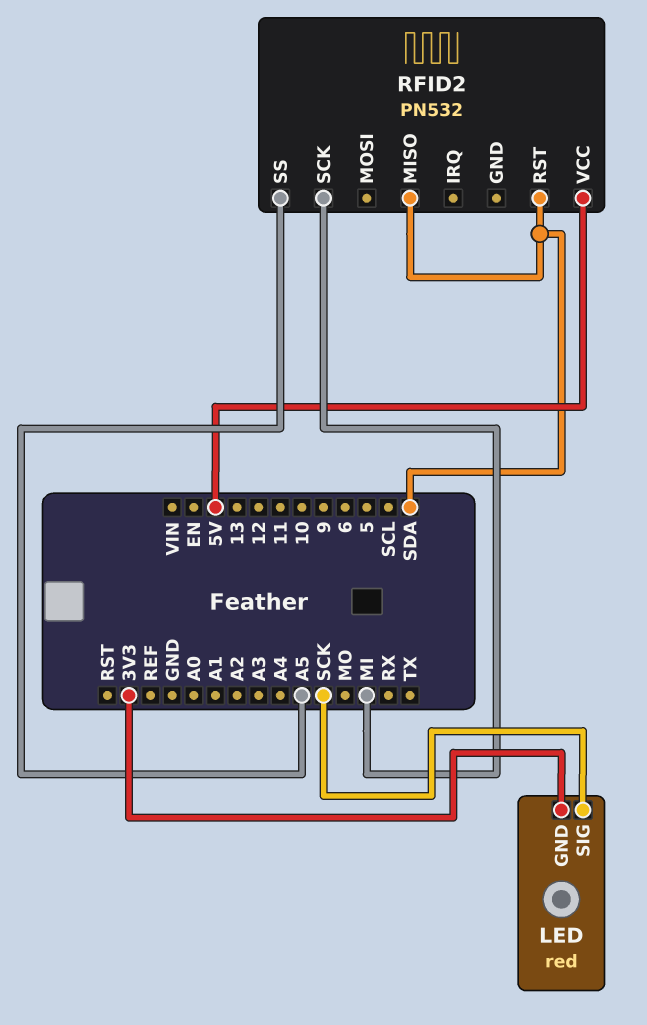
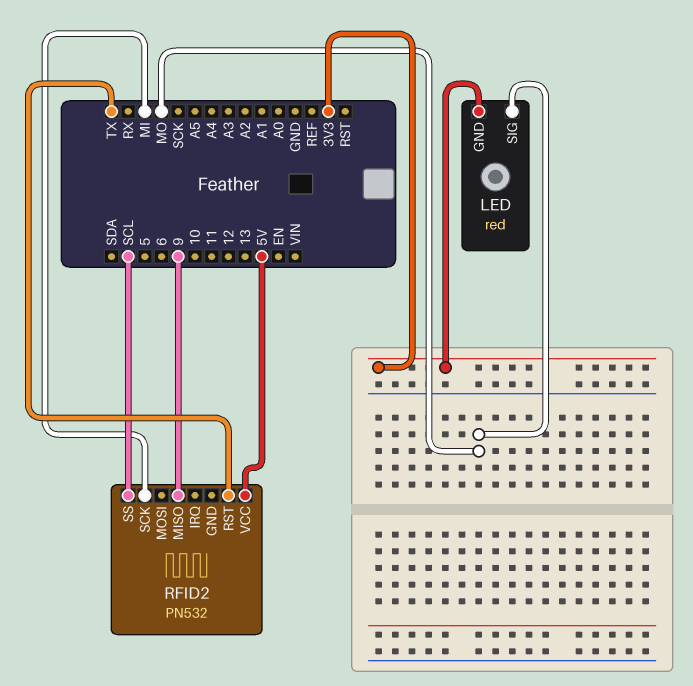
LED pin SIG: SCK -> MO
RFID2 pin MISO: SDA -> 9
RFID2 pin RST: SDA -> TX
RFID2 pin SS: A5 -> SCL

